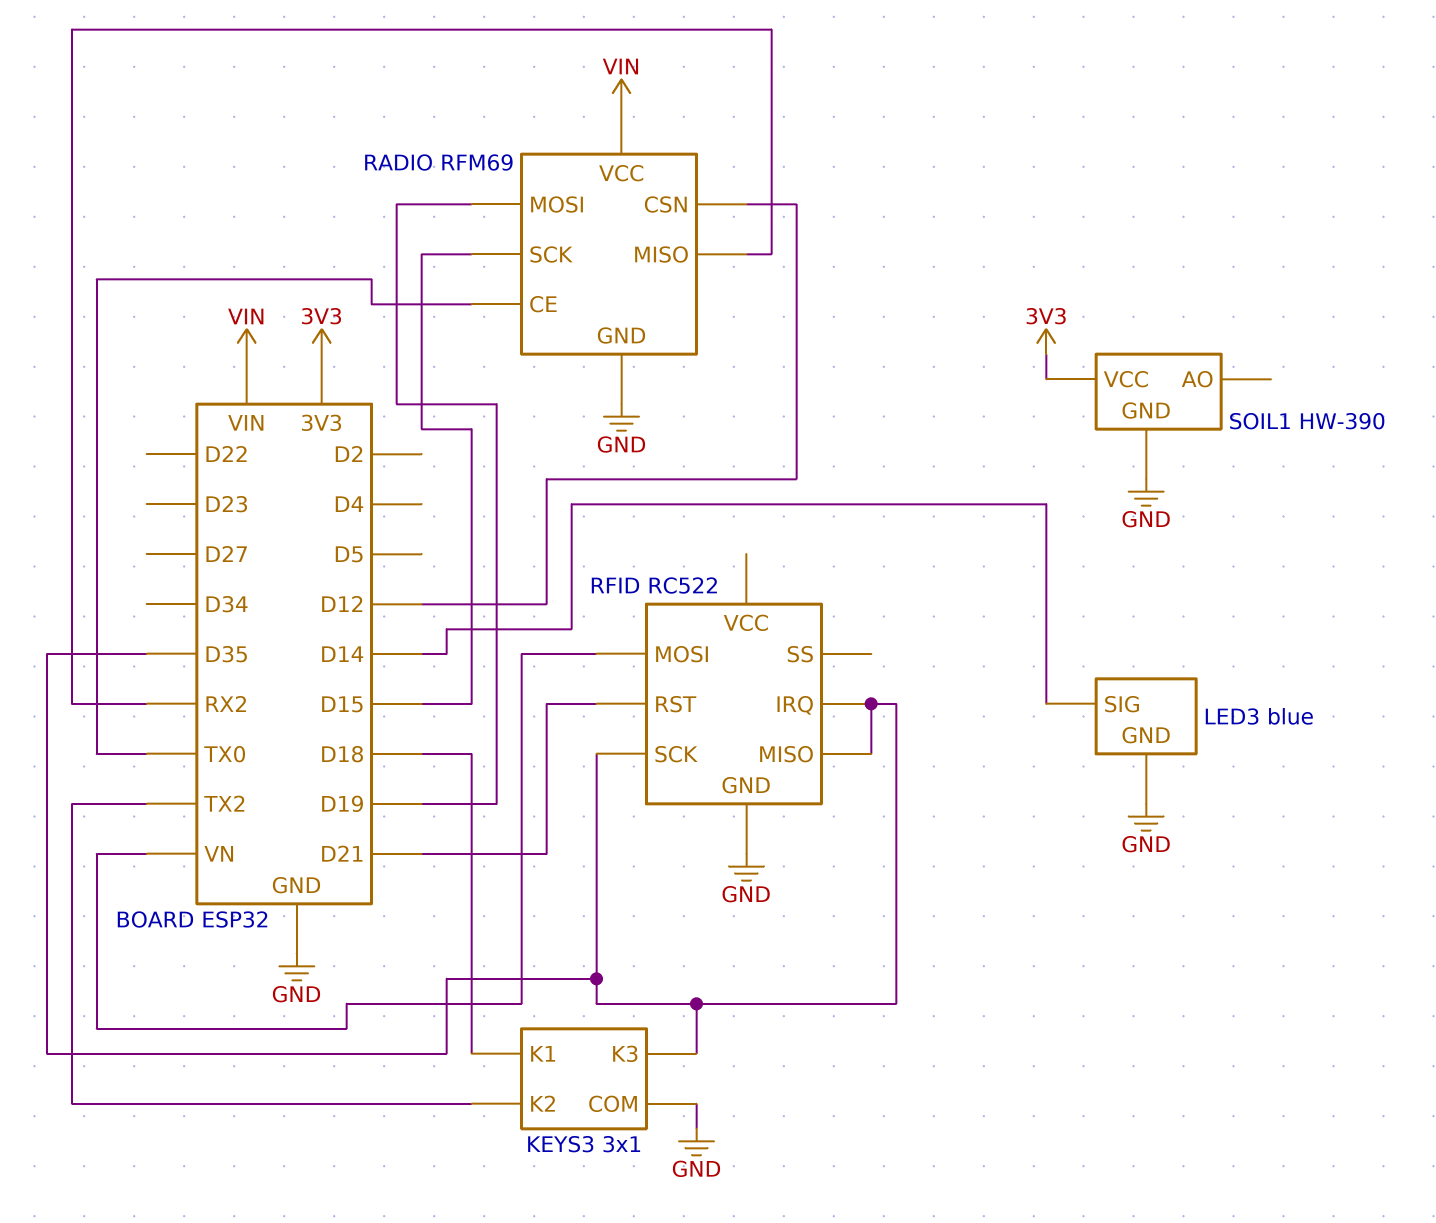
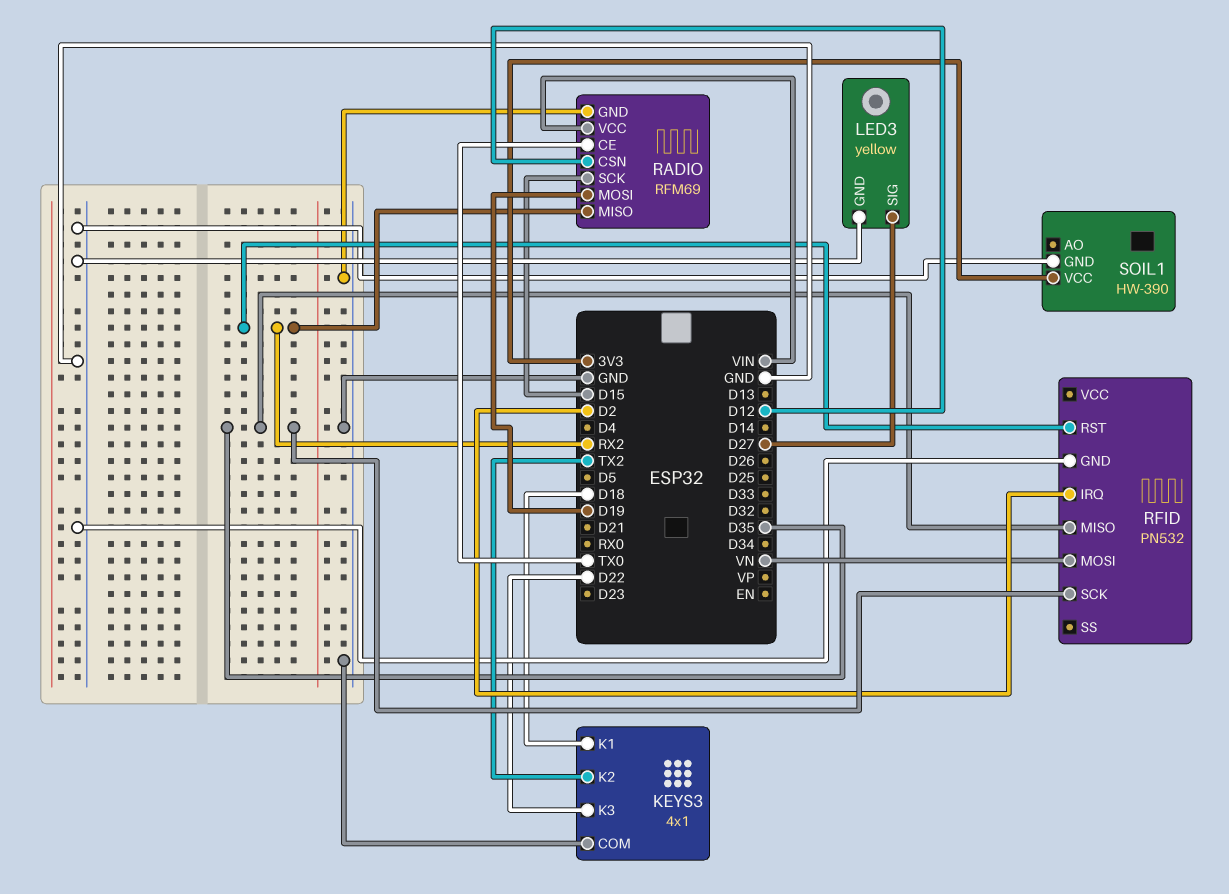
KEYS3: 3x1 -> 4x1
KEYS3 pin K3: D35 -> D22
LED3: blue -> yellow
LED3 pin SIG: D14 -> D27
RFID: RC522 -> PN532
RFID pin IRQ: D35 -> D2
RFID pin RST: D21 -> RX2

